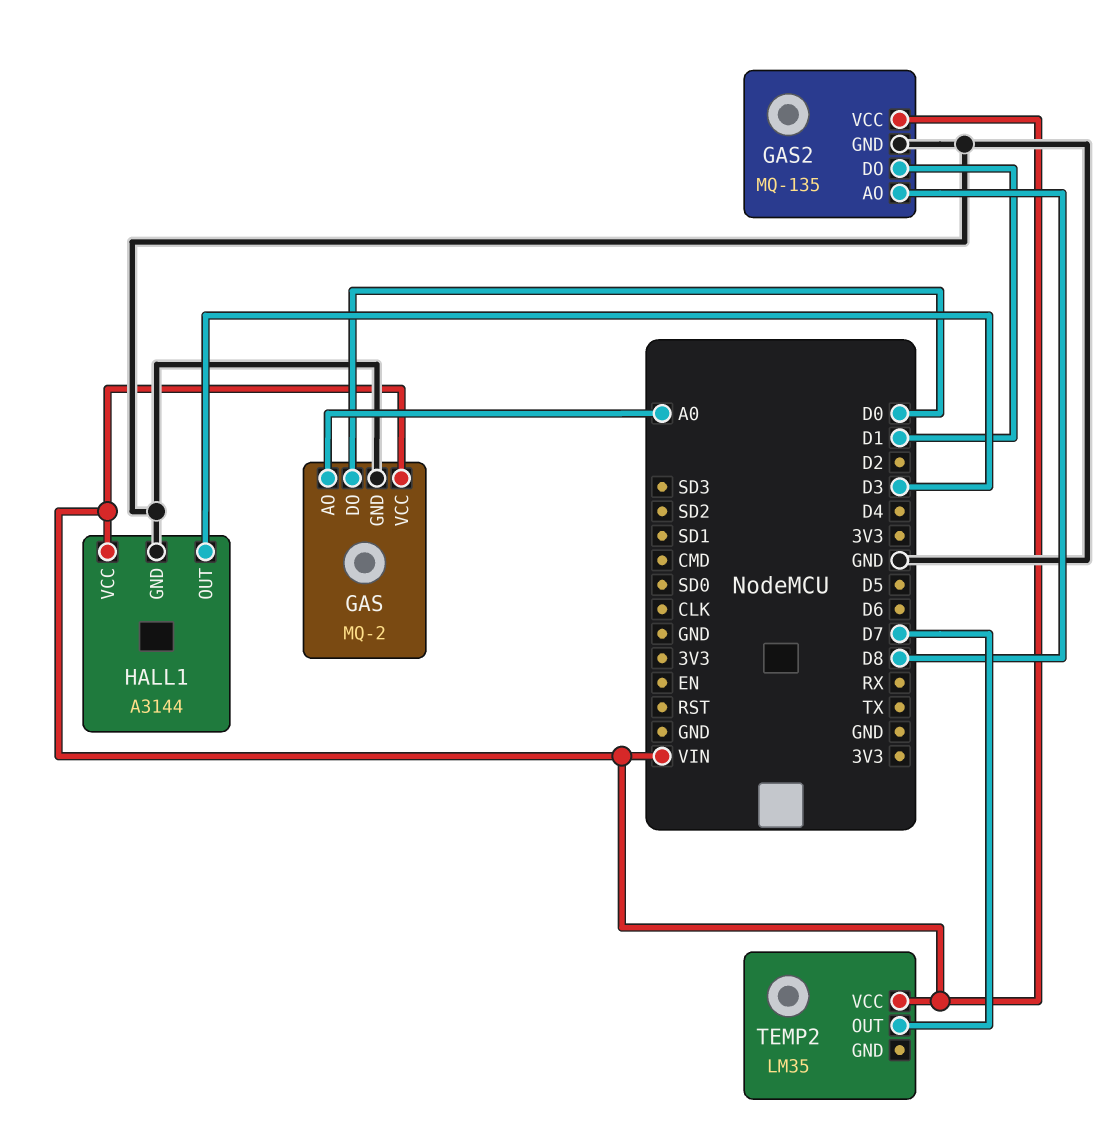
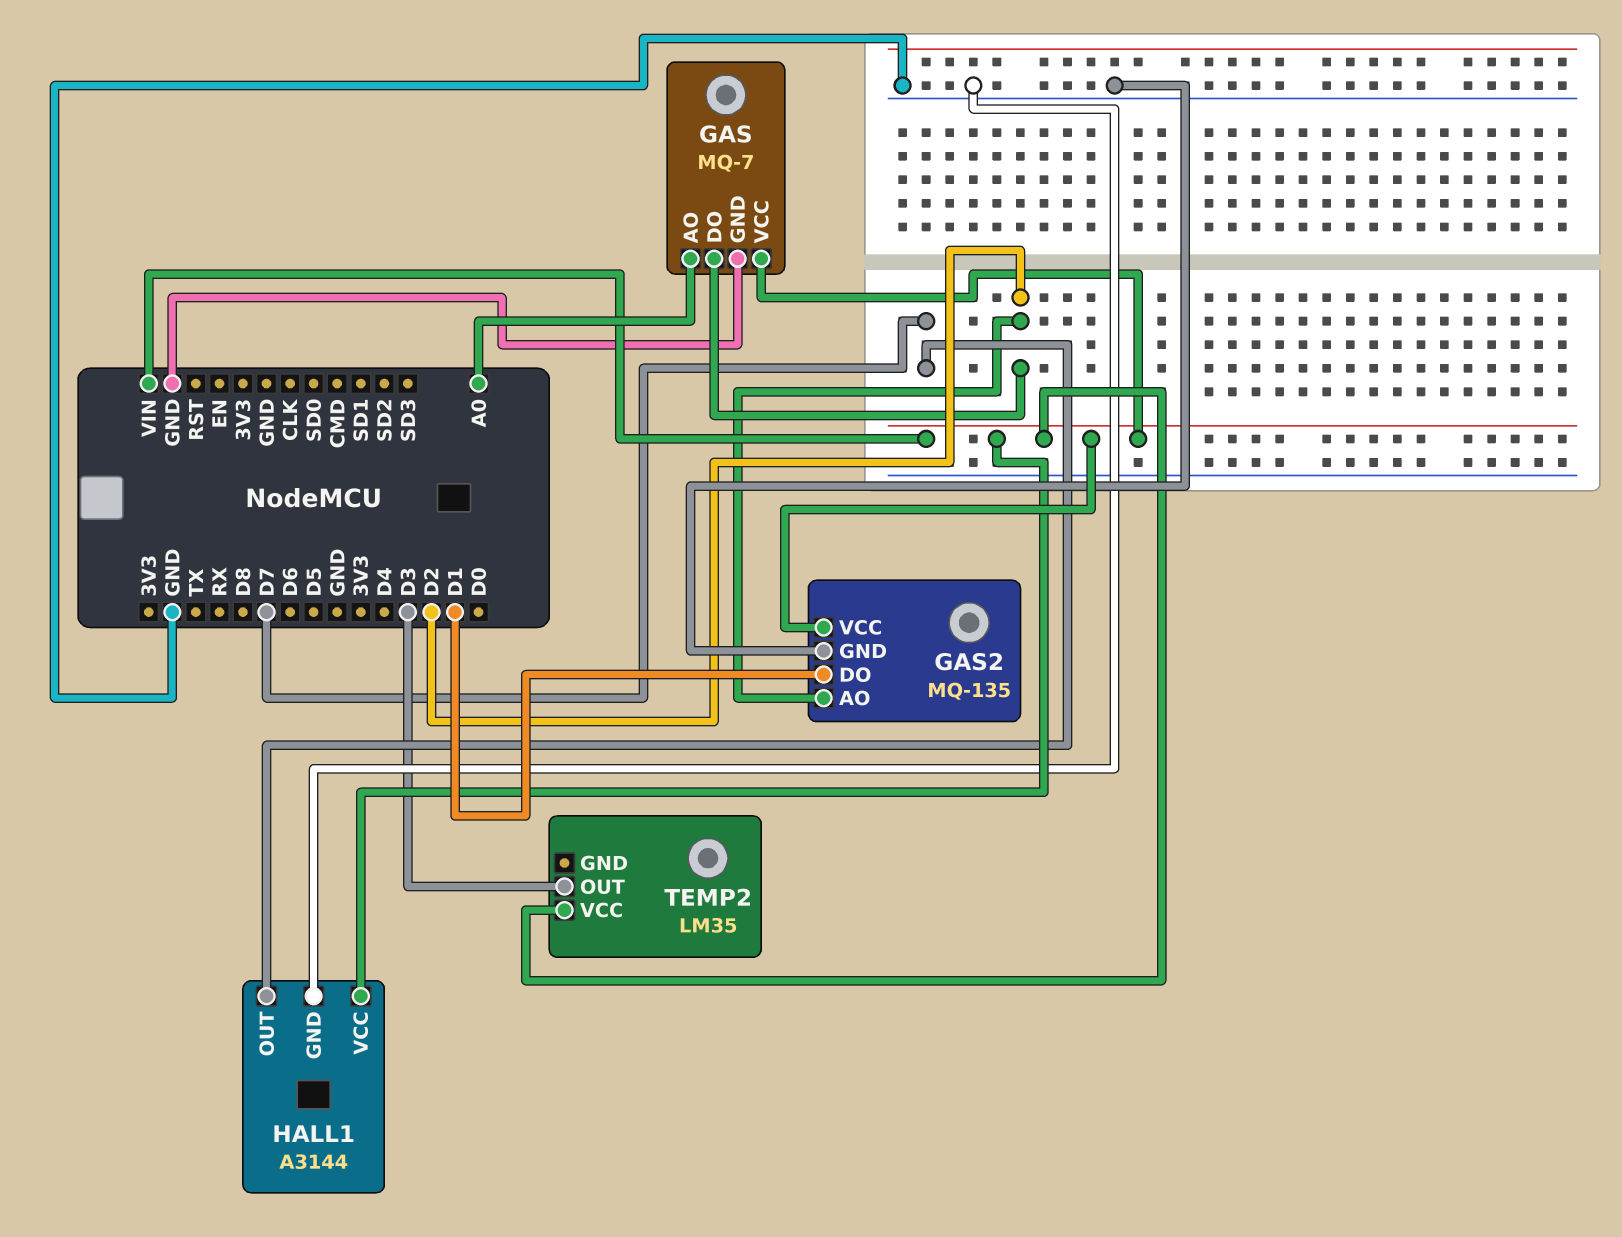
GAS: MQ-2 -> MQ-7
GAS pin DO: D0 -> D2
GAS2 pin AO: D8 -> D2
HALL1 pin OUT: D3 -> D7
TEMP2 pin OUT: D7 -> D3

